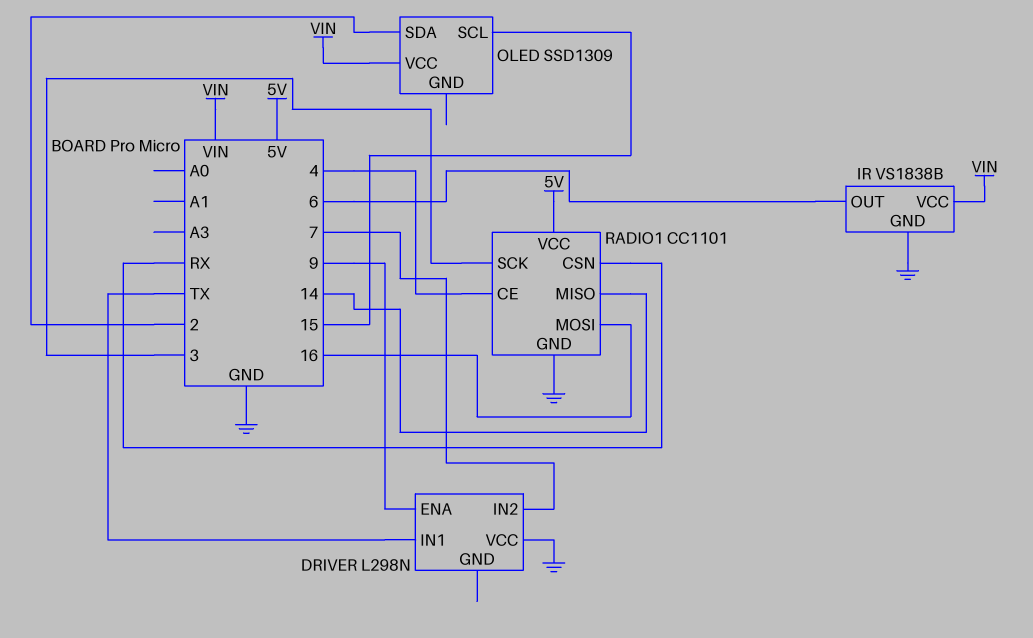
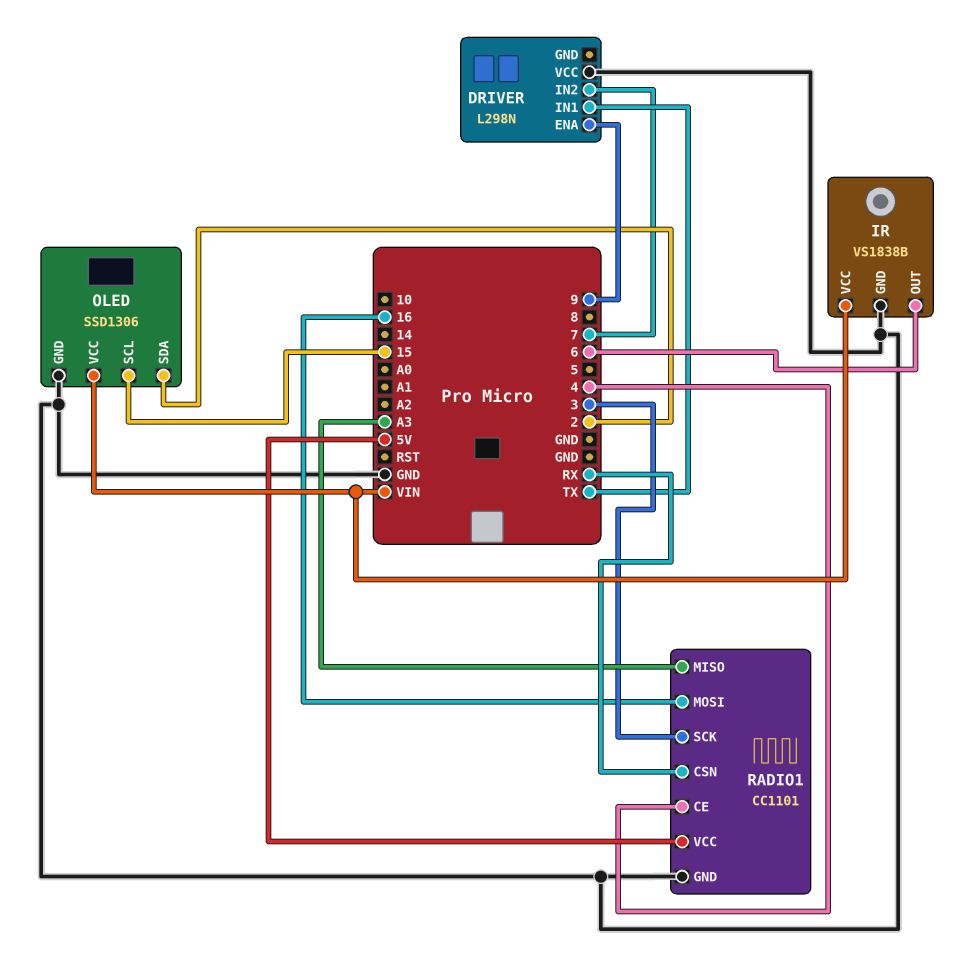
OLED: SSD1309 -> SSD1306
OLED pin GND: none -> GND
RADIO1 pin MISO: 14 -> A3

